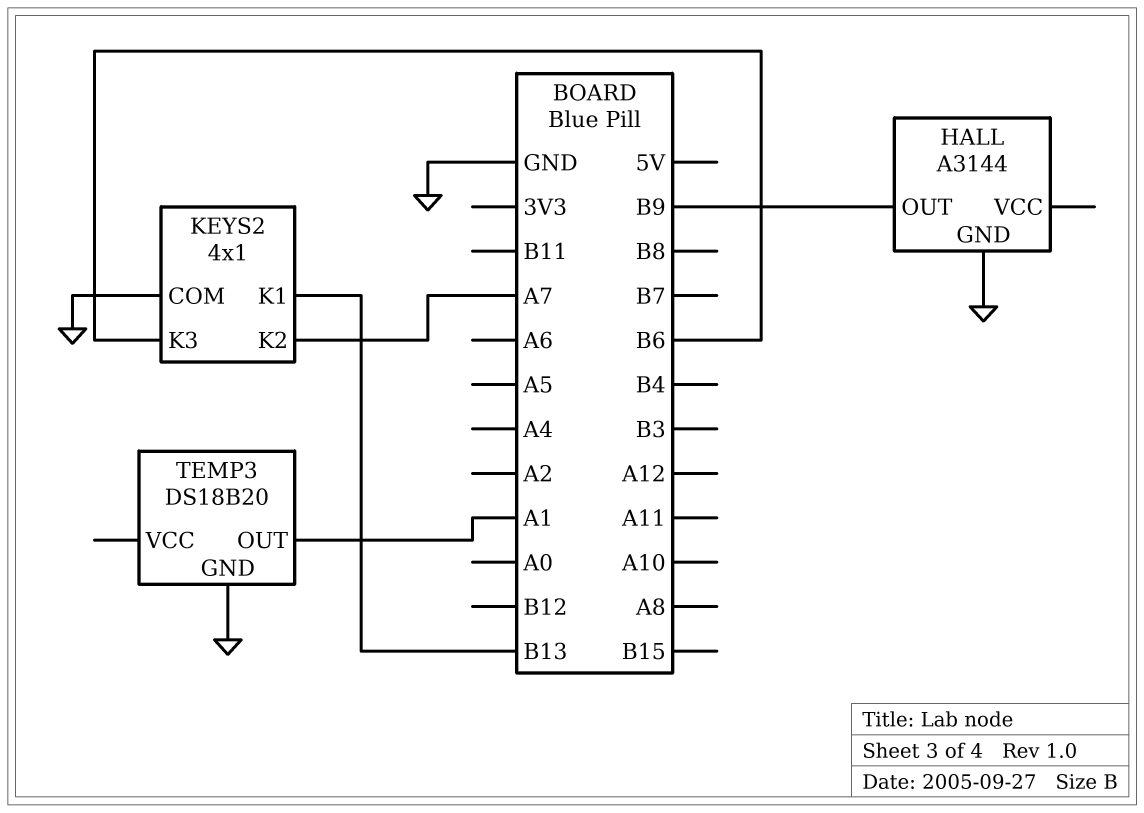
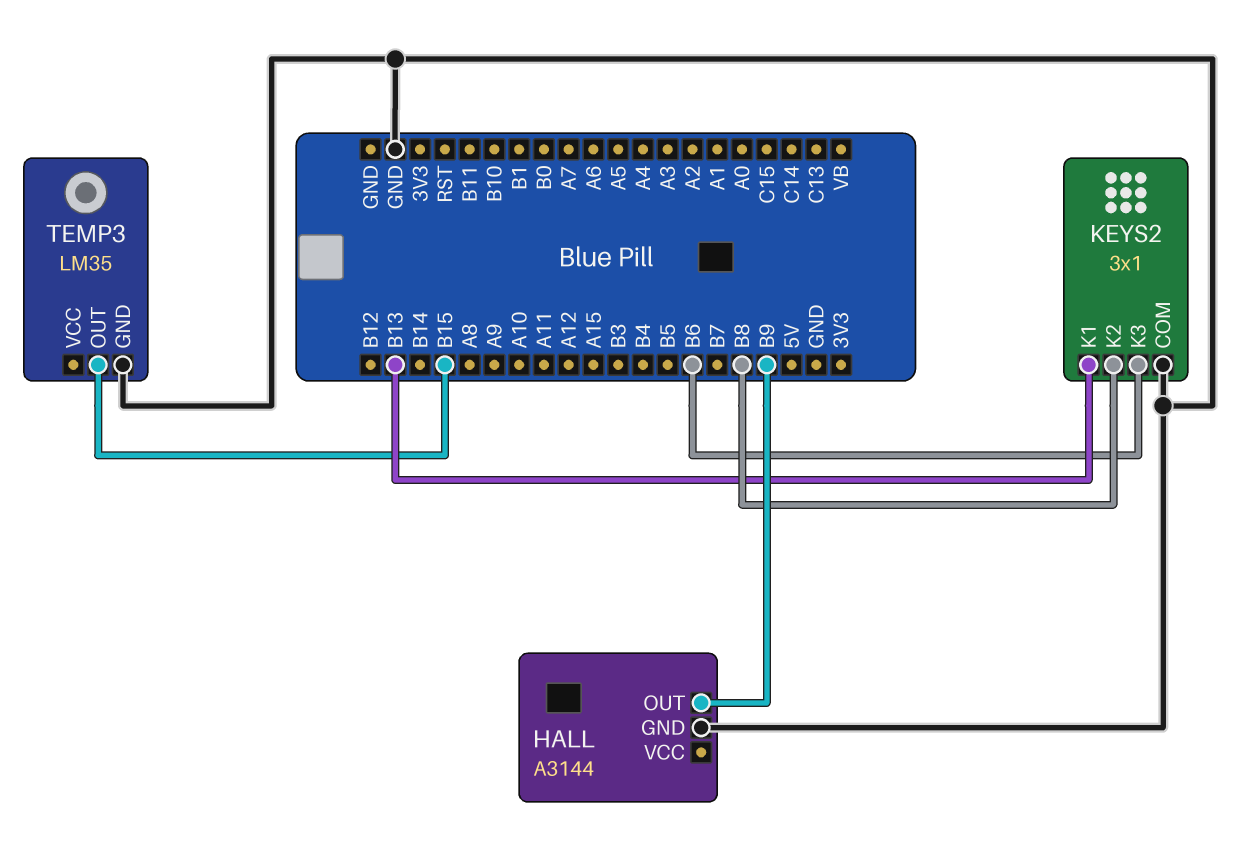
KEYS2: 4x1 -> 3x1
KEYS2 pin K2: A7 -> B8
TEMP3: DS18B20 -> LM35
TEMP3 pin OUT: A1 -> B15

